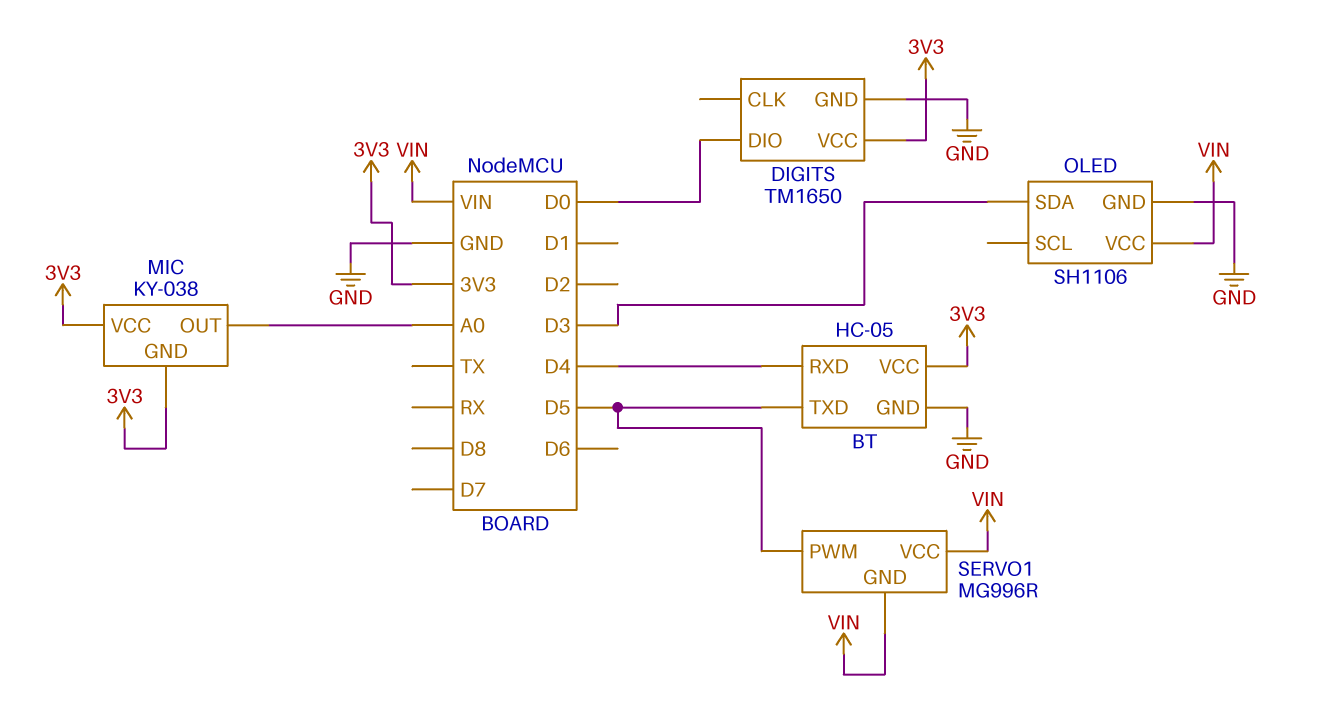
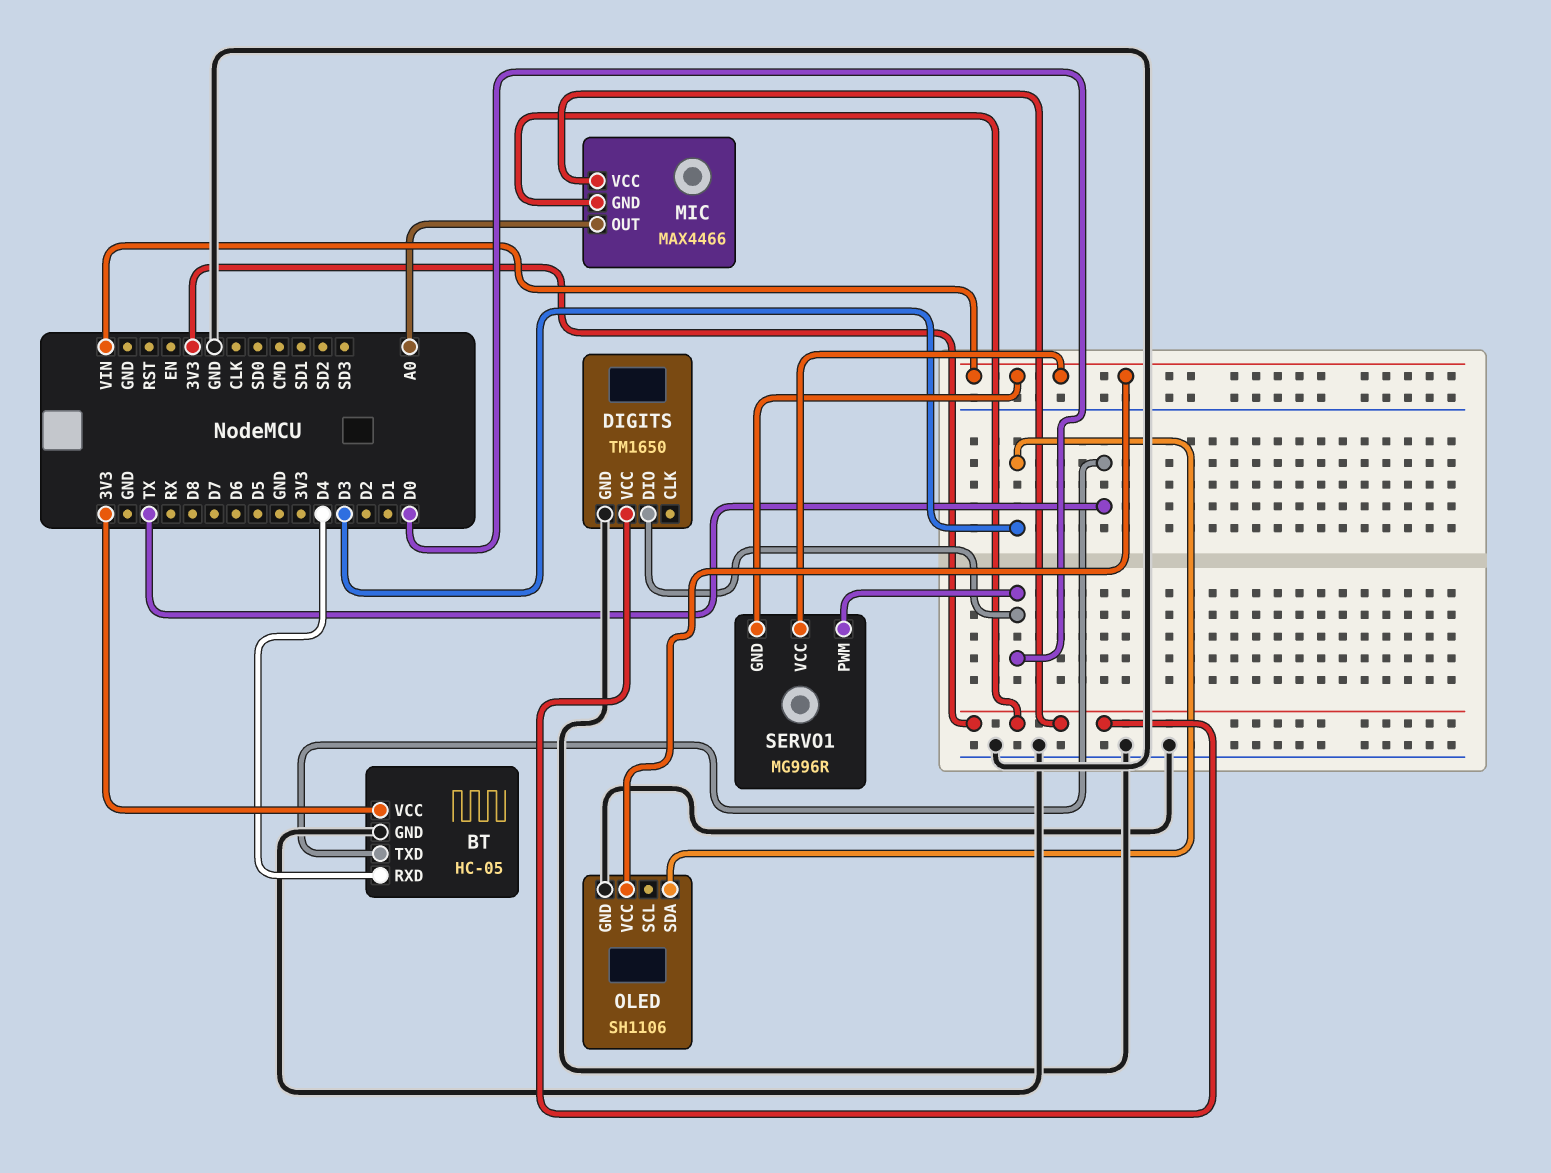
BT pin TXD: D5 -> TX
MIC: KY-038 -> MAX4466
SERVO1 pin PWM: D5 -> D0

